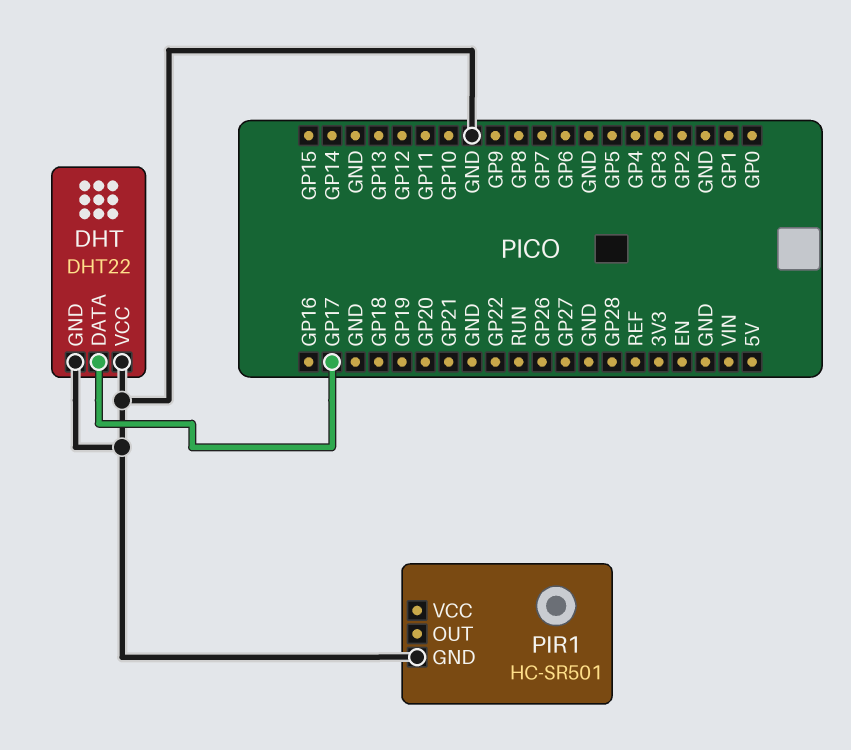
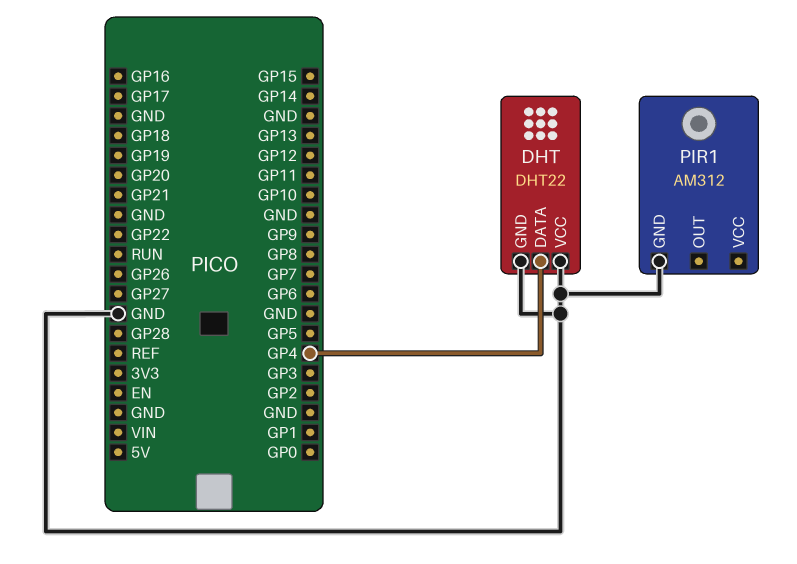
DHT pin DATA: GP17 -> GP4
PIR1: HC-SR501 -> AM312

